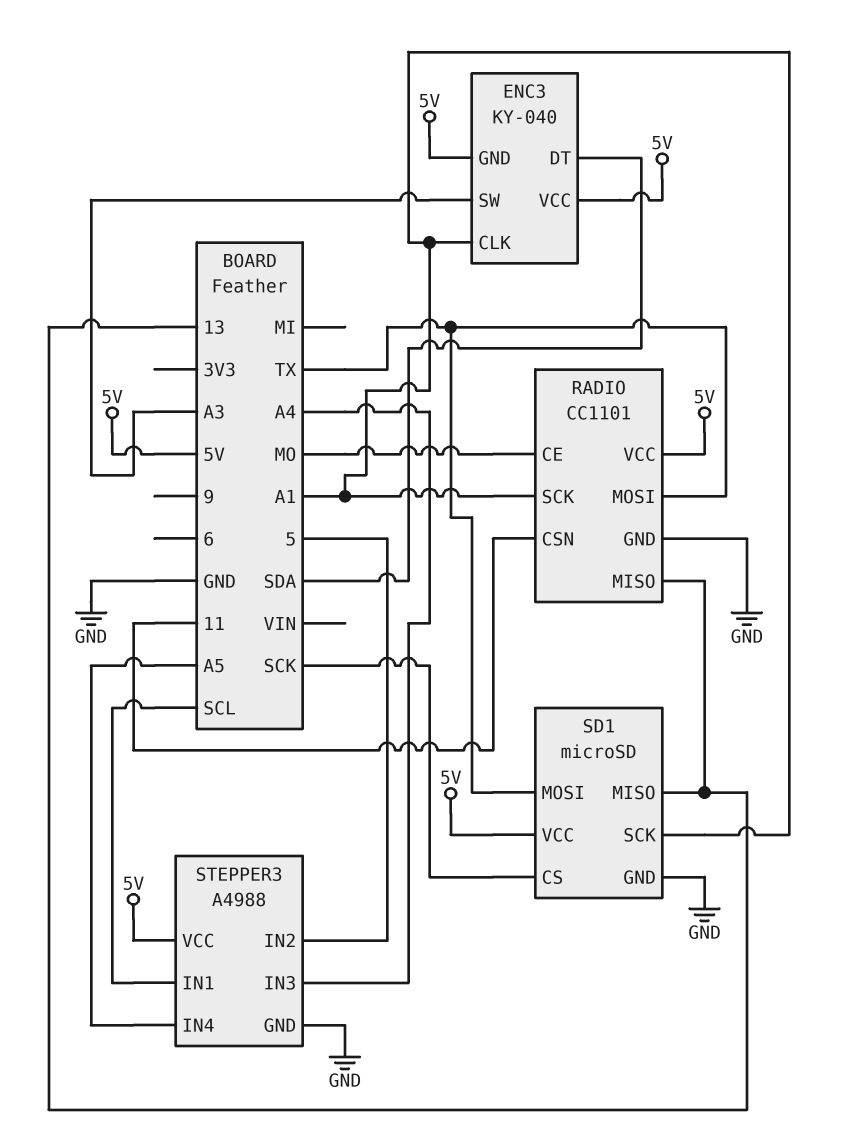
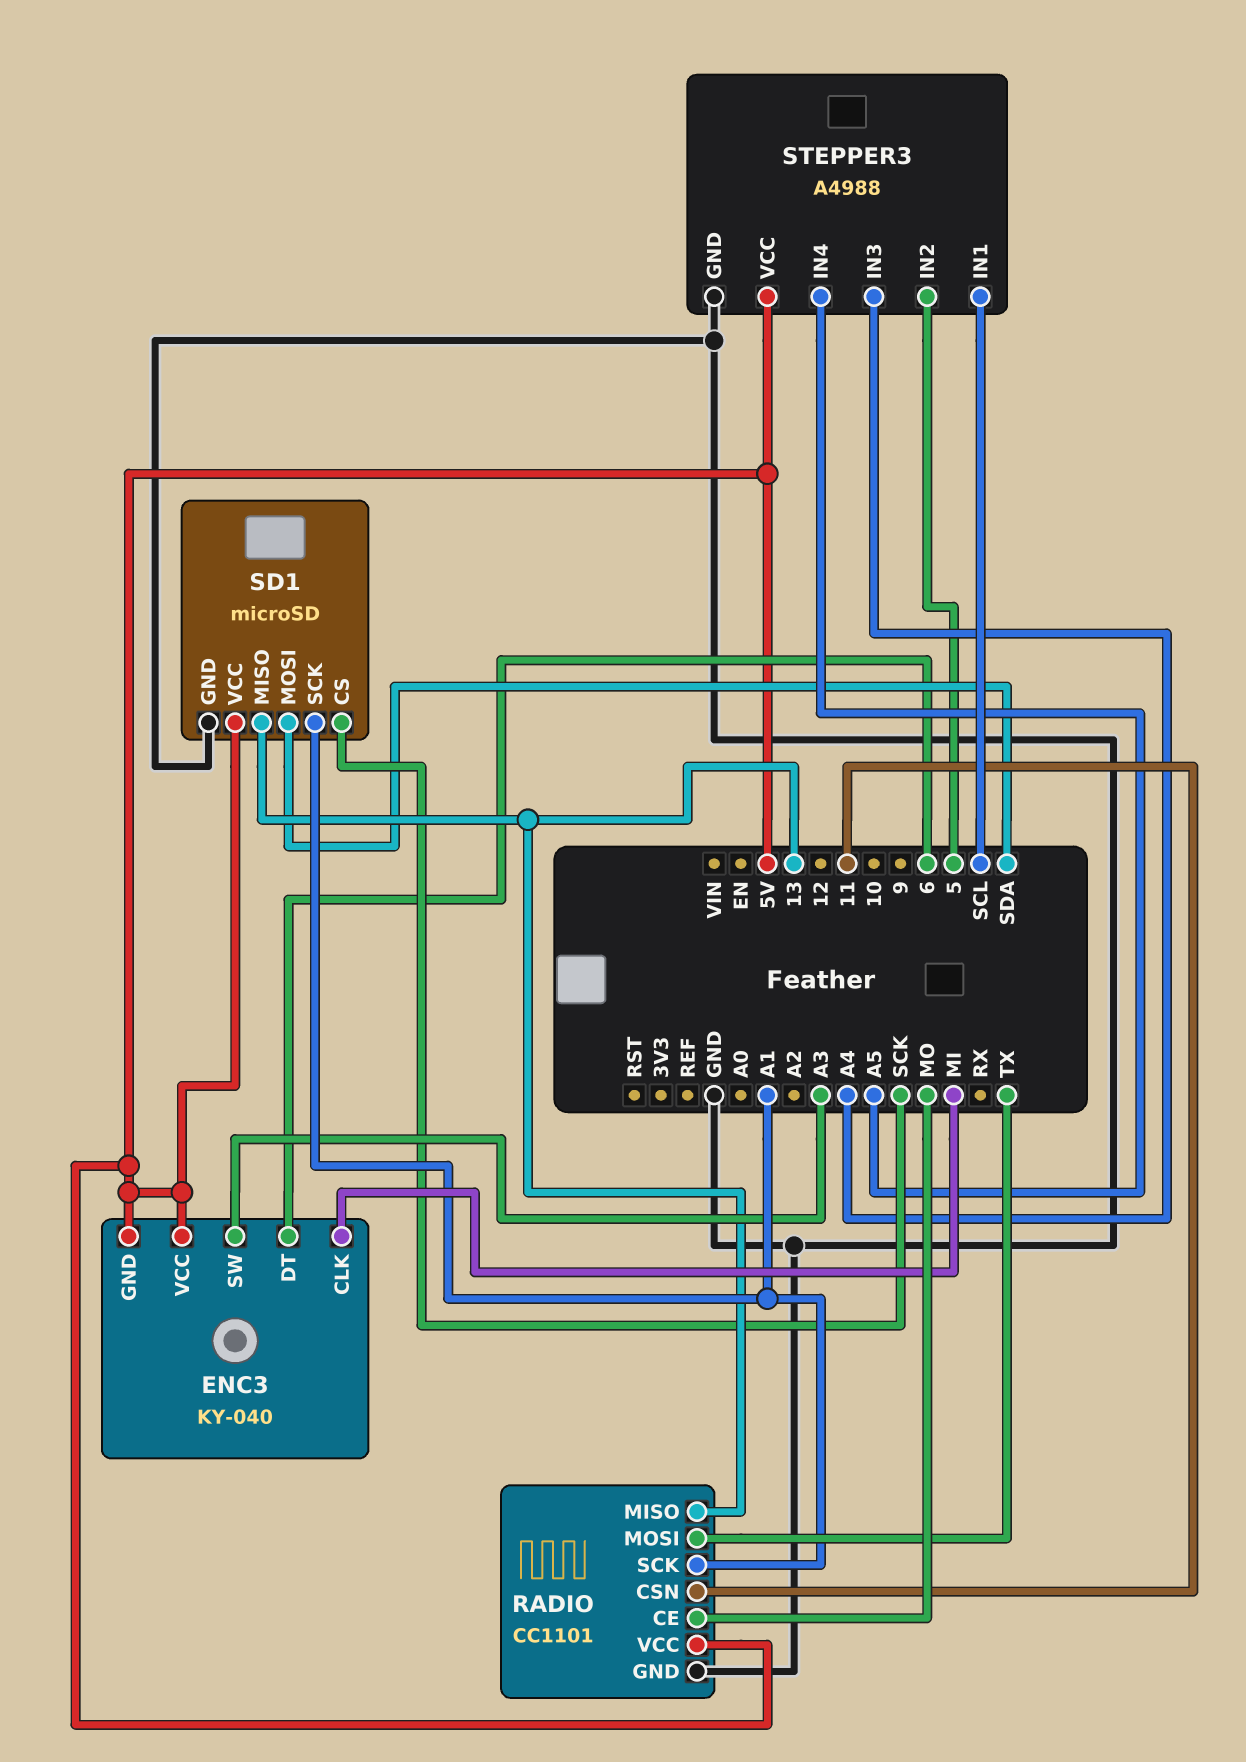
ENC3 pin CLK: A1 -> MI
ENC3 pin DT: SDA -> 6
SD1 pin MOSI: TX -> SDA

